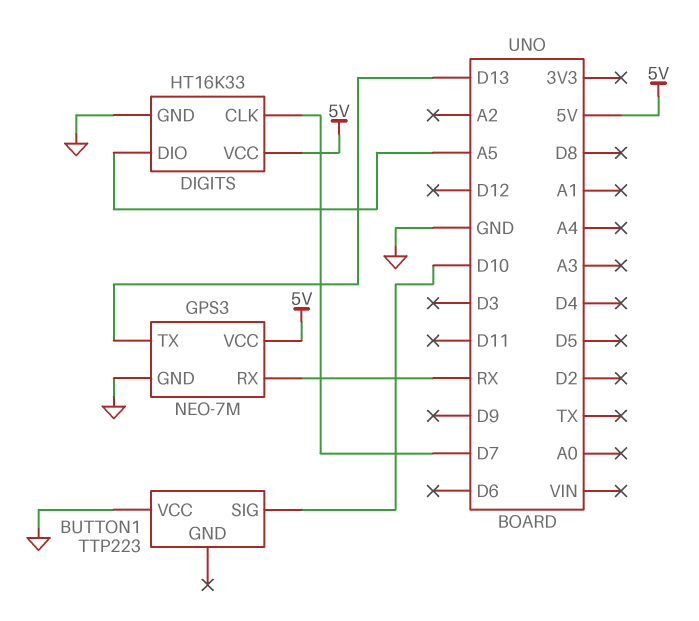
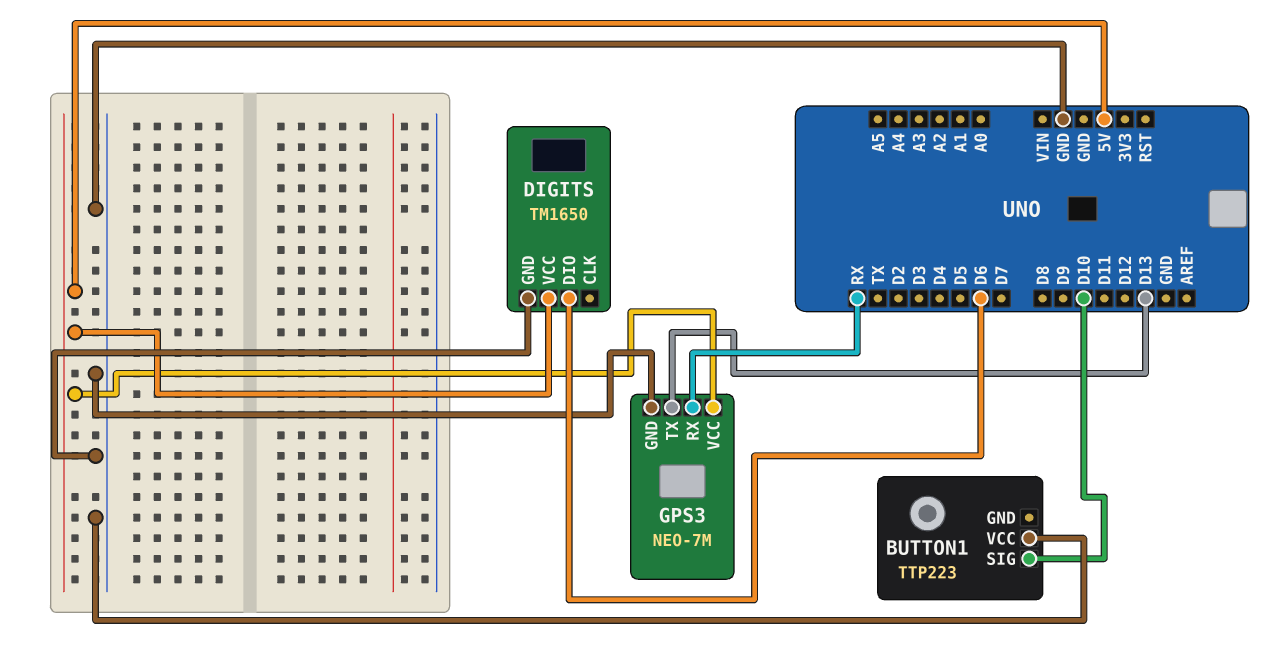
DIGITS: HT16K33 -> TM1650
DIGITS pin CLK: D7 -> none
DIGITS pin DIO: A5 -> D6

